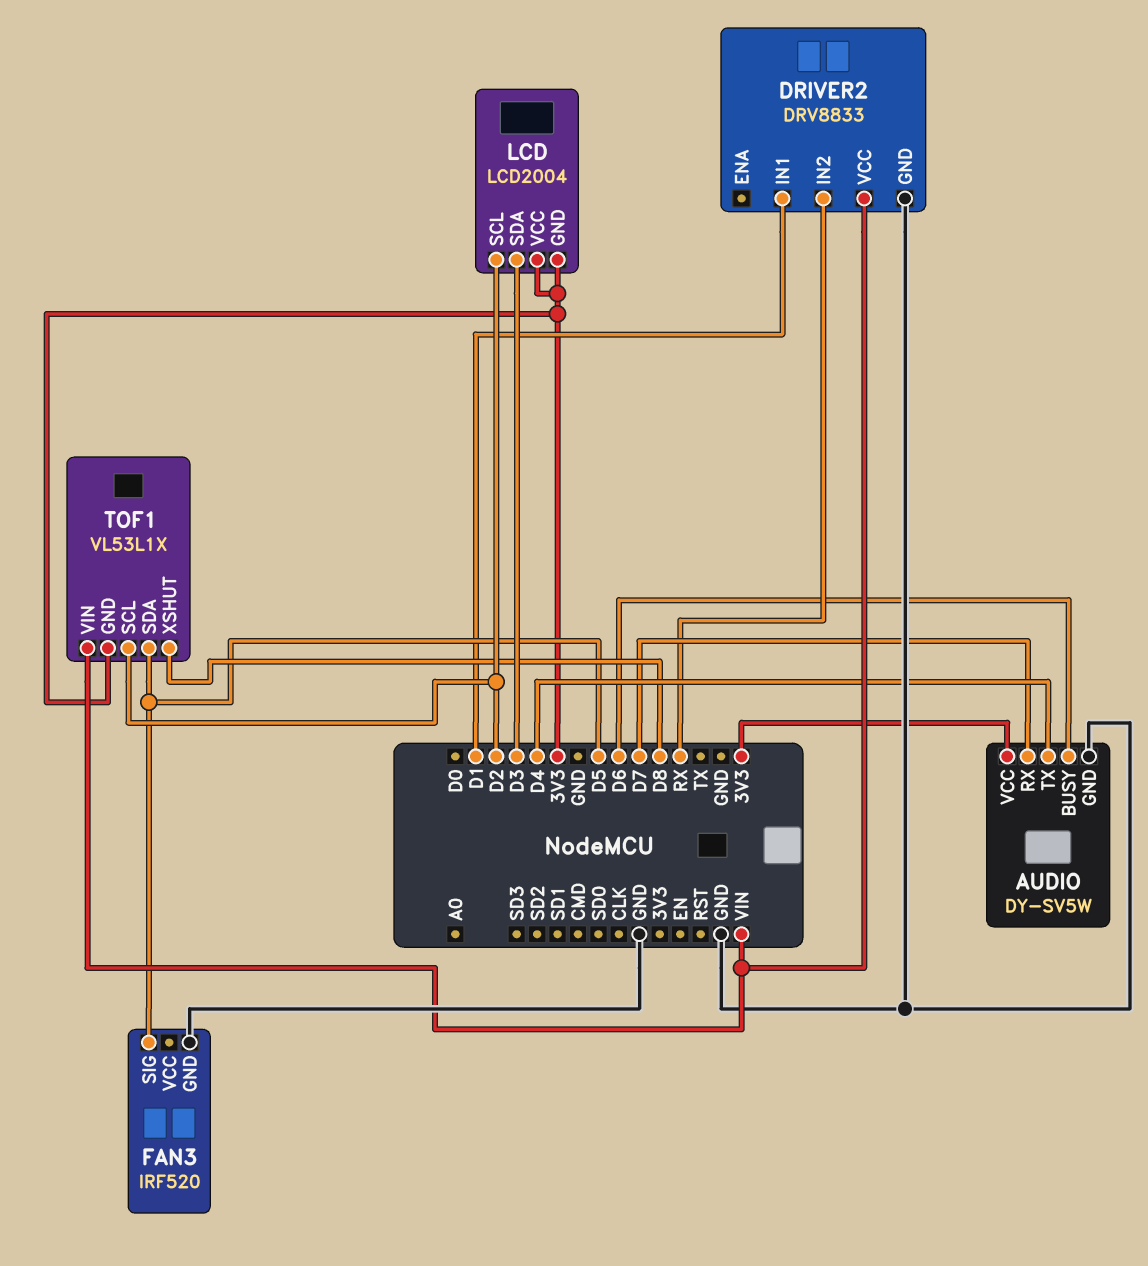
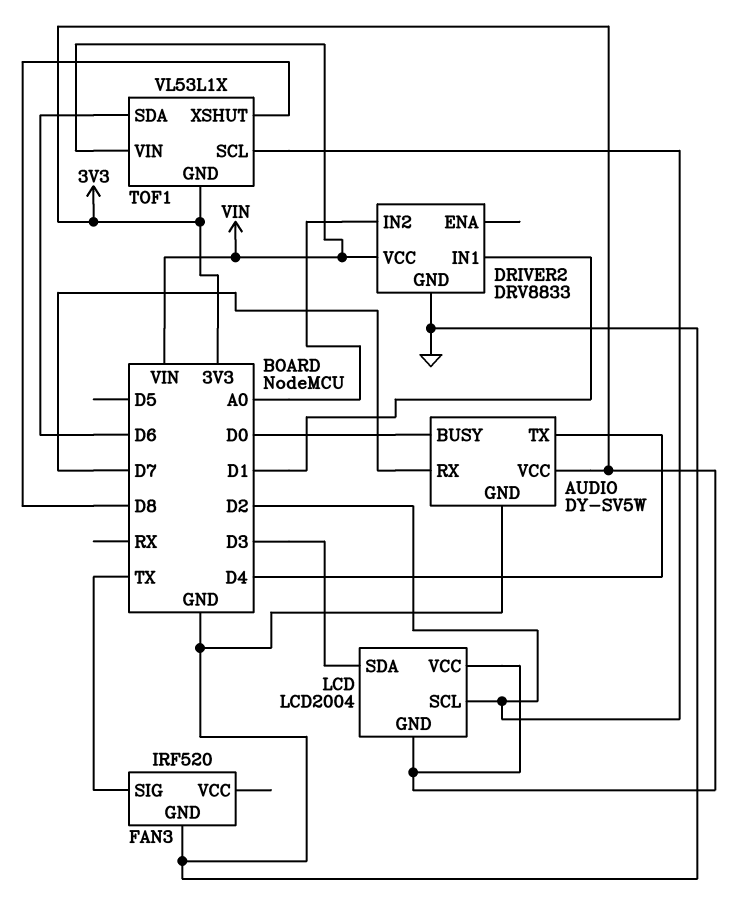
AUDIO pin BUSY: D6 -> D0
DRIVER2 pin IN2: RX -> A0
FAN3 pin SIG: D5 -> TX
TOF1 pin SDA: D5 -> D6

